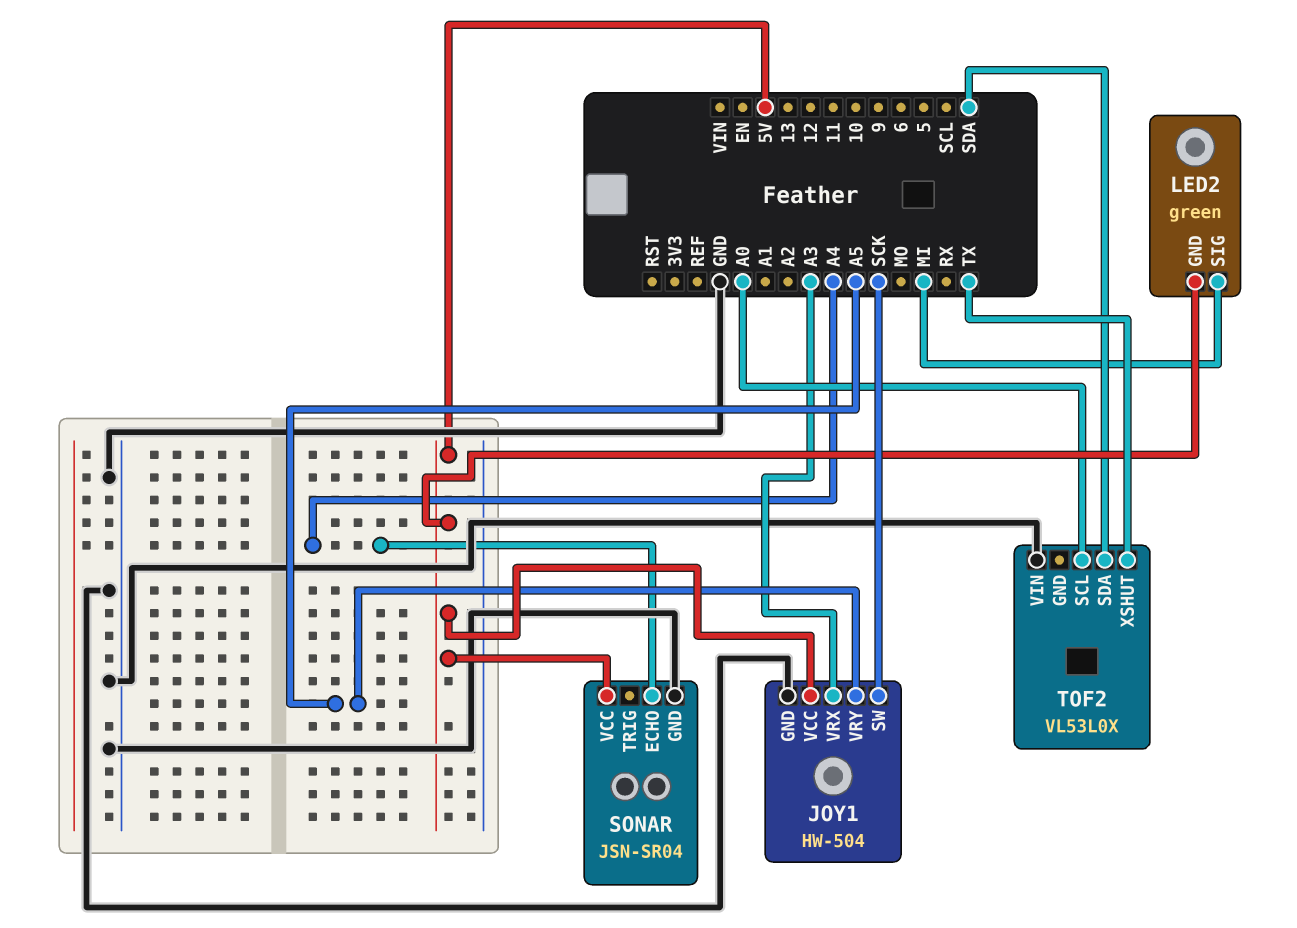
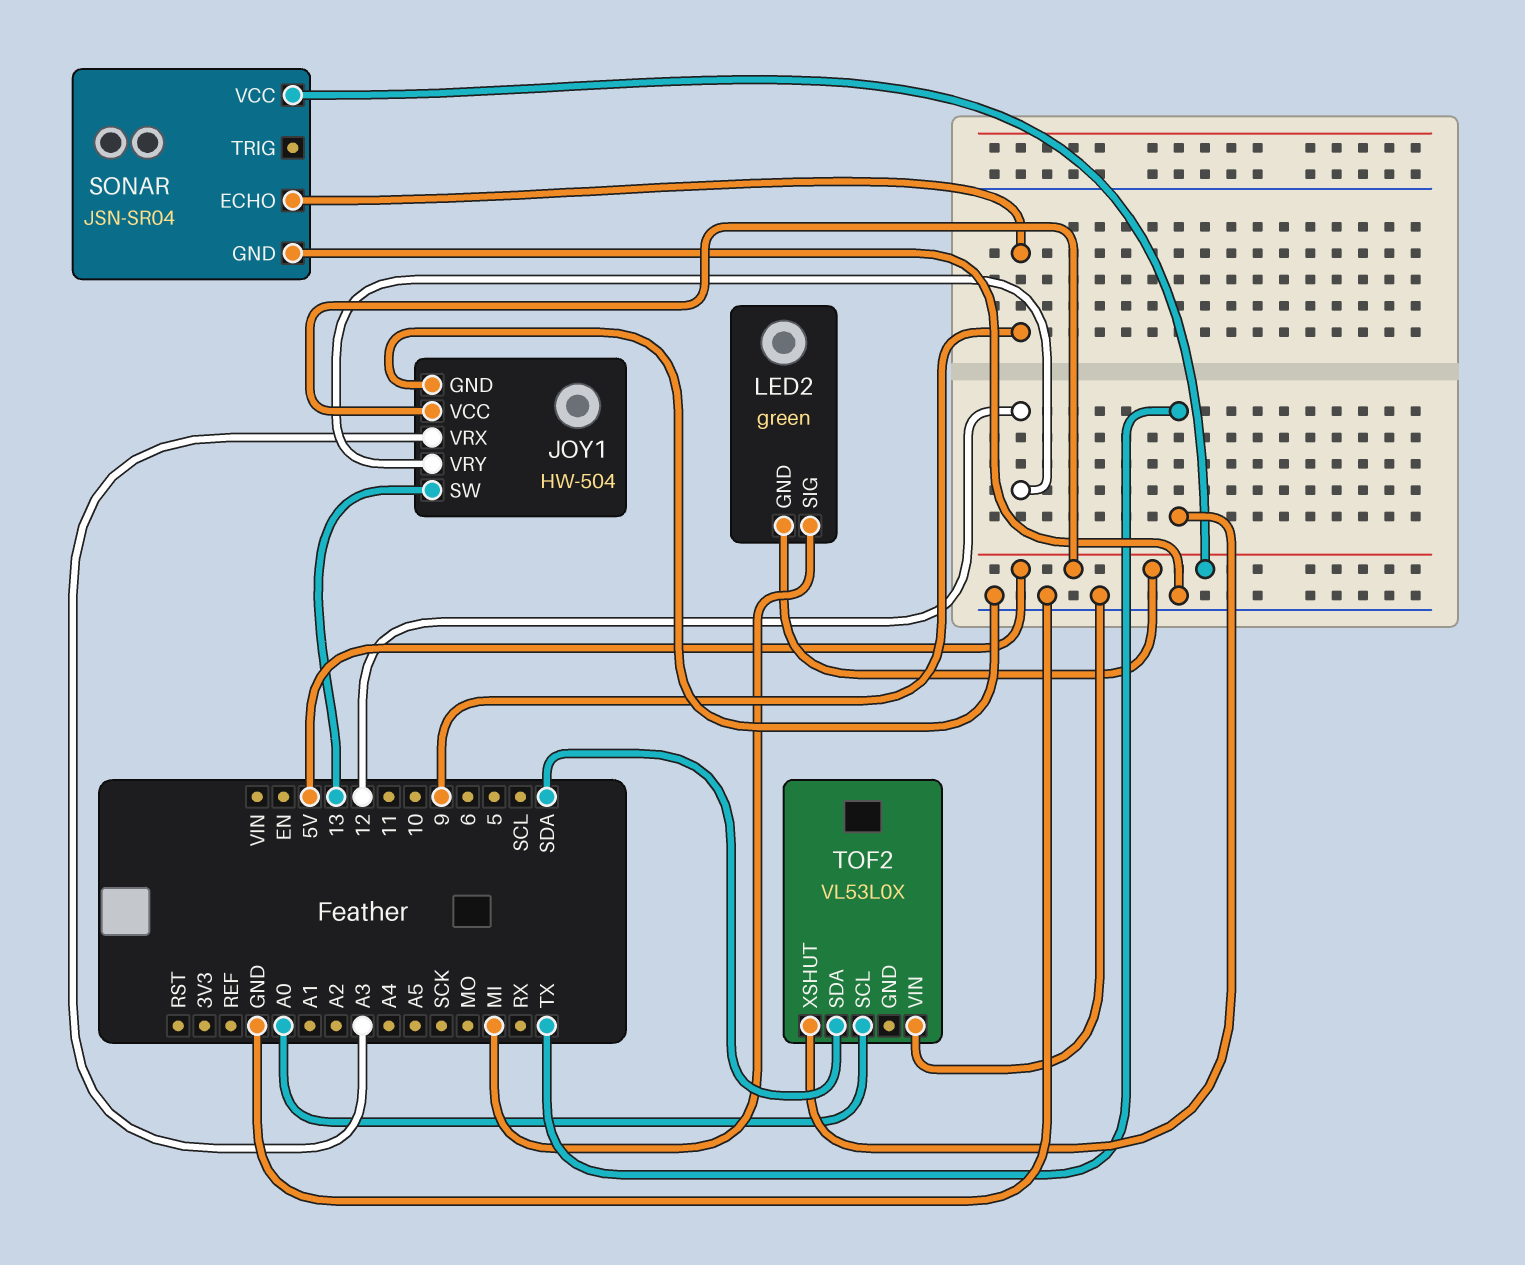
JOY1 pin SW: SCK -> 13
JOY1 pin VRY: A5 -> 12
SONAR pin ECHO: A4 -> 9

